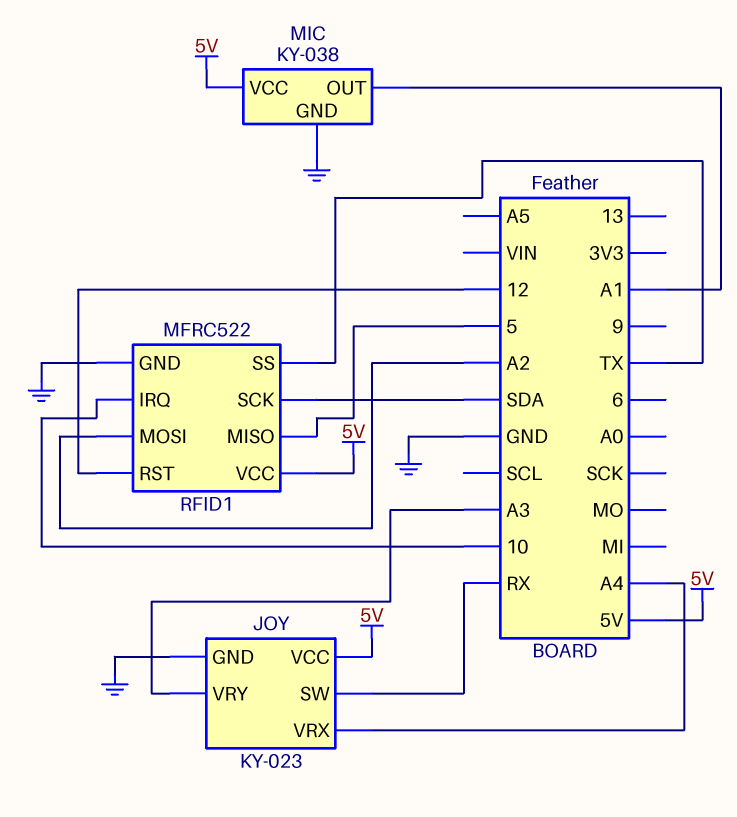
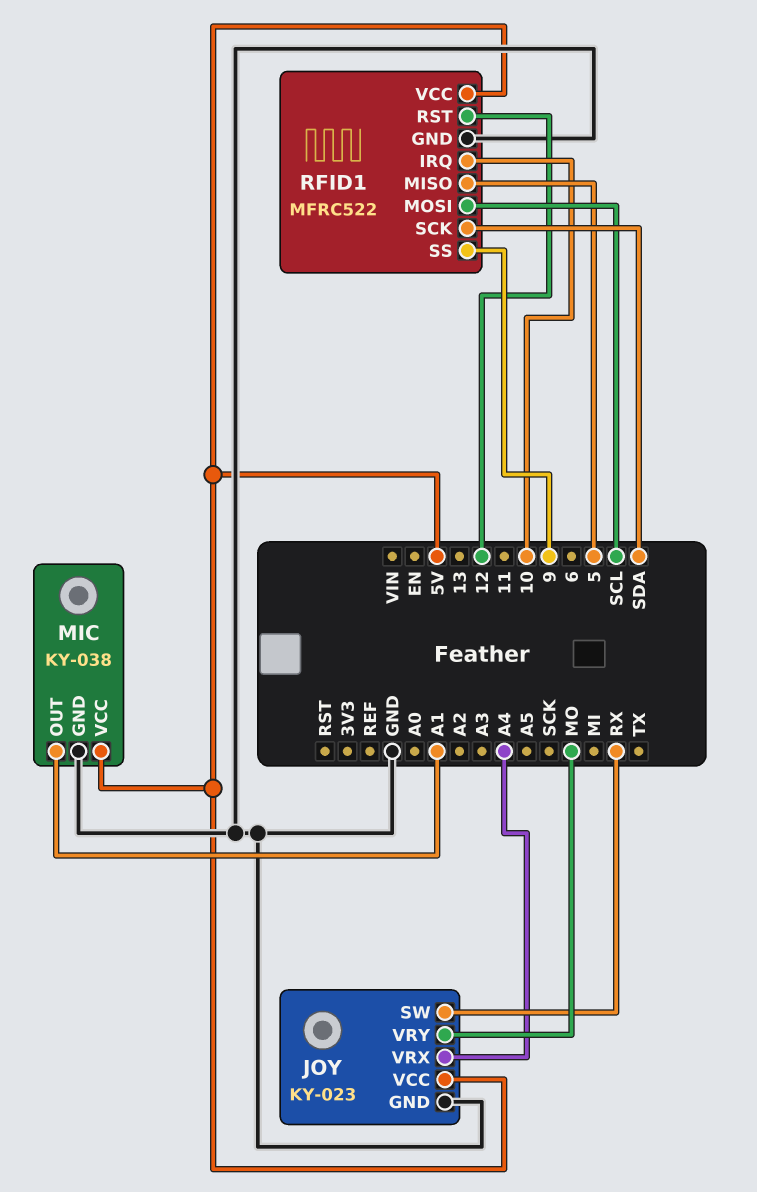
JOY pin VRY: A3 -> MO
RFID1 pin MOSI: A2 -> SCL
RFID1 pin SS: TX -> 9

